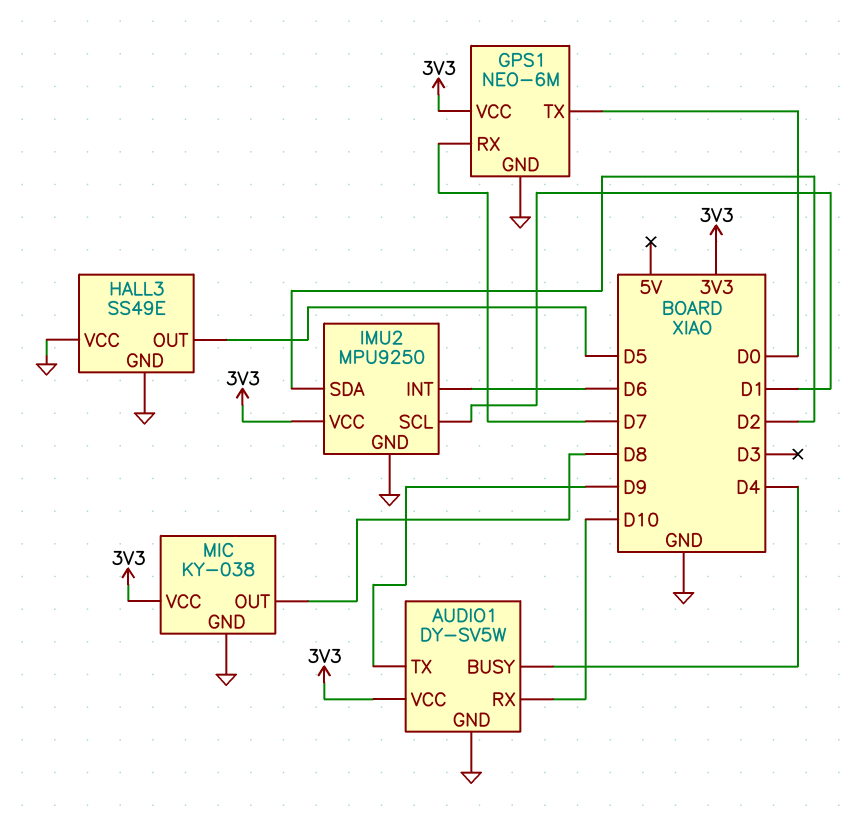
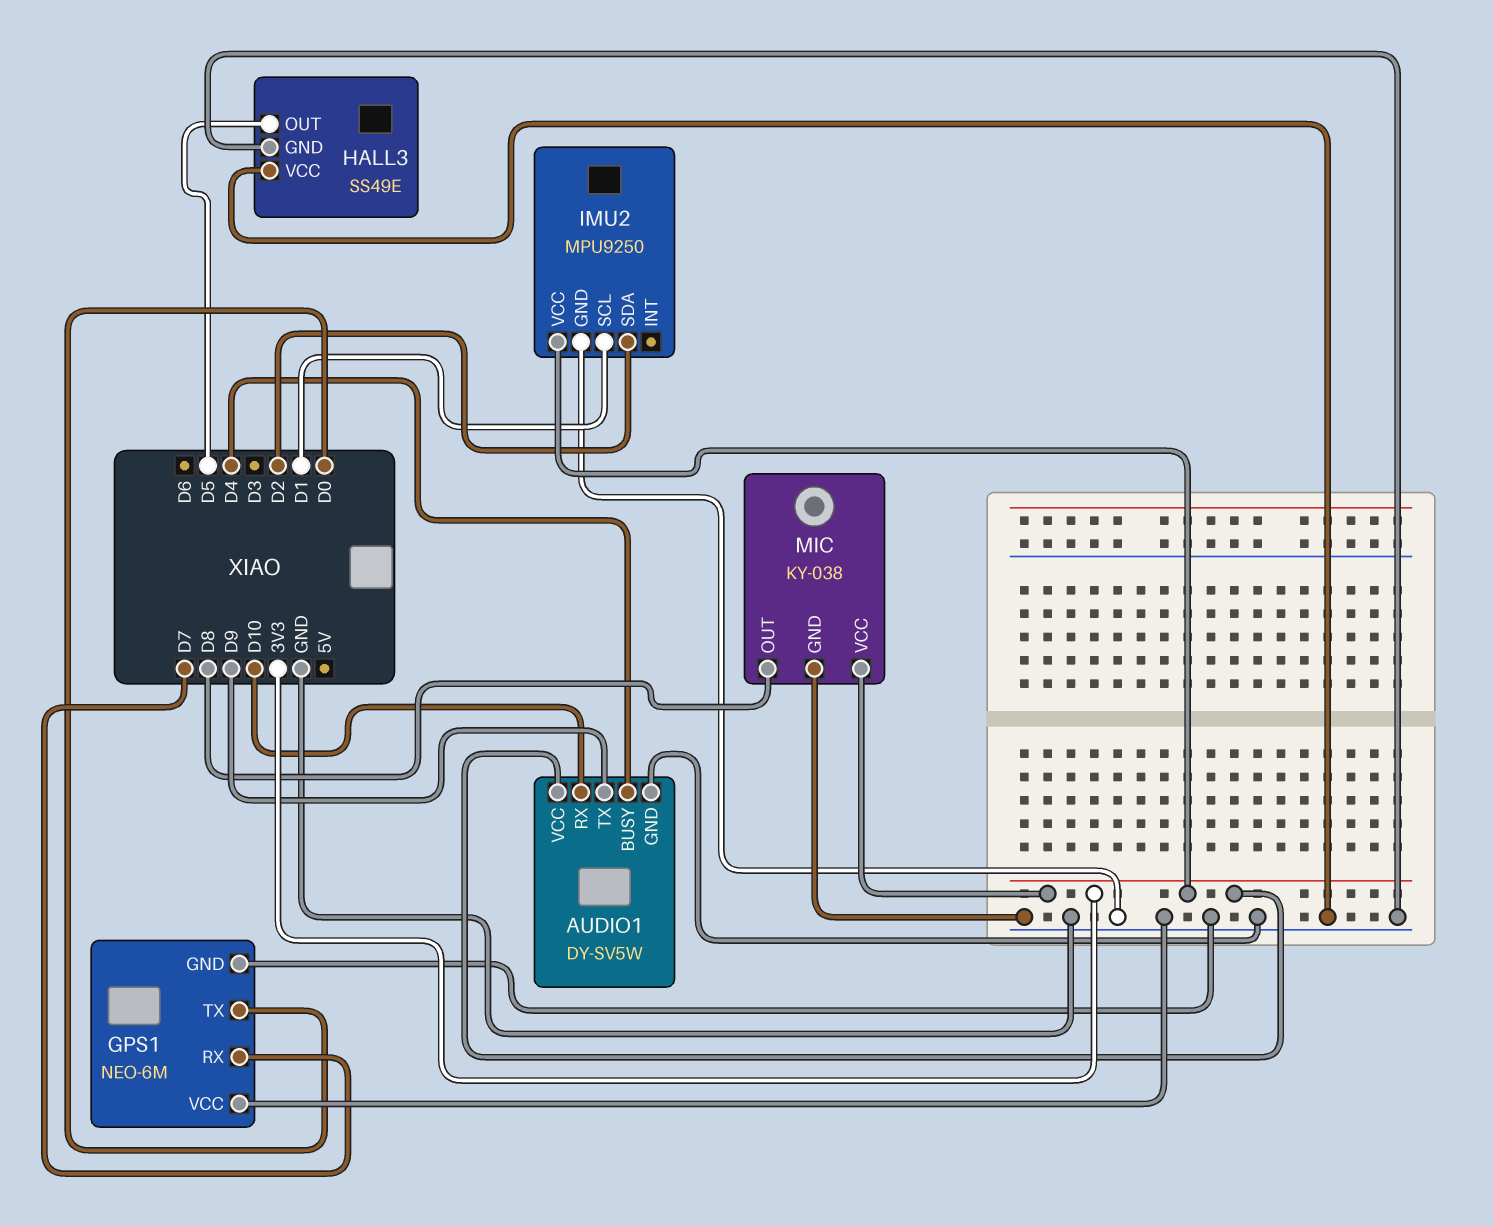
GPS1 pin VCC: 3V3 -> GND
IMU2 pin INT: D6 -> none

